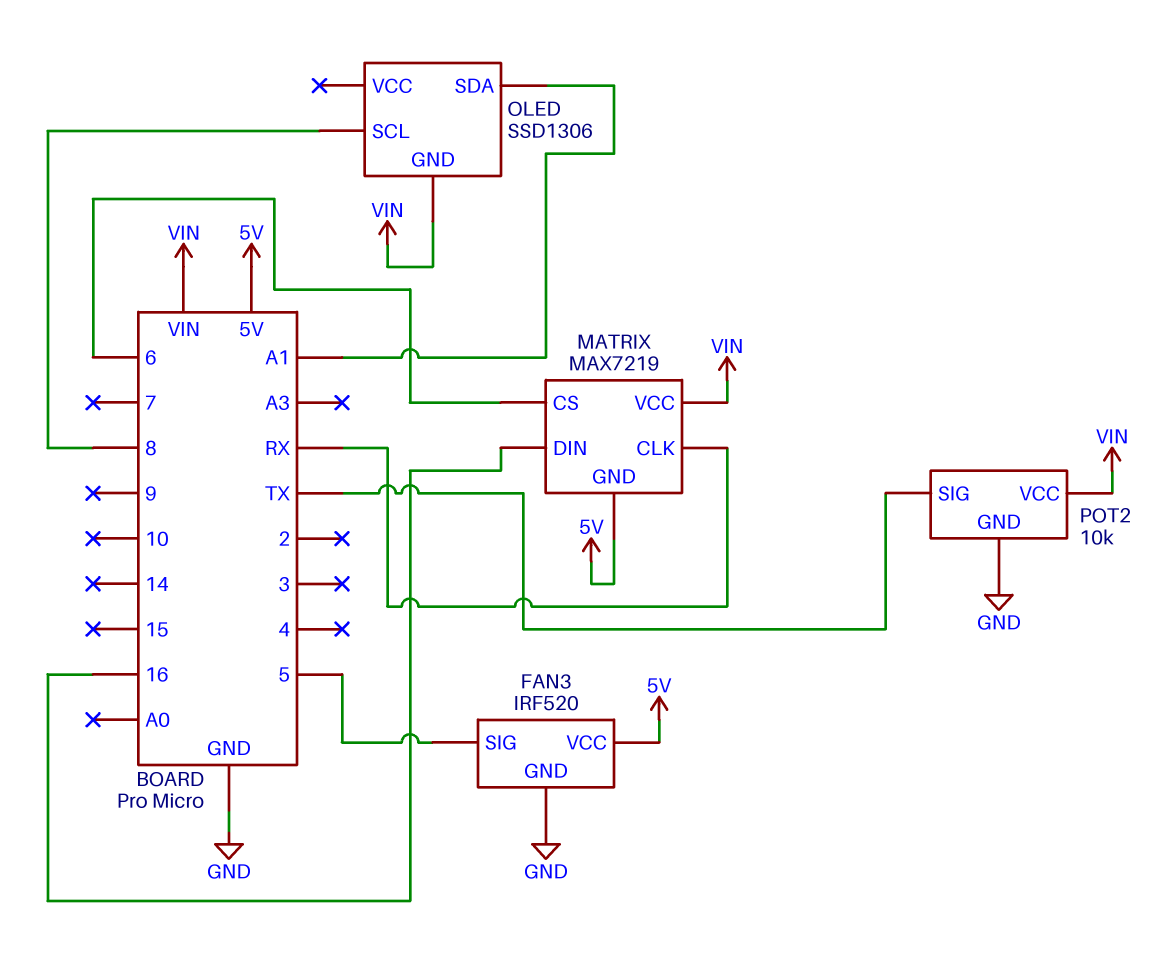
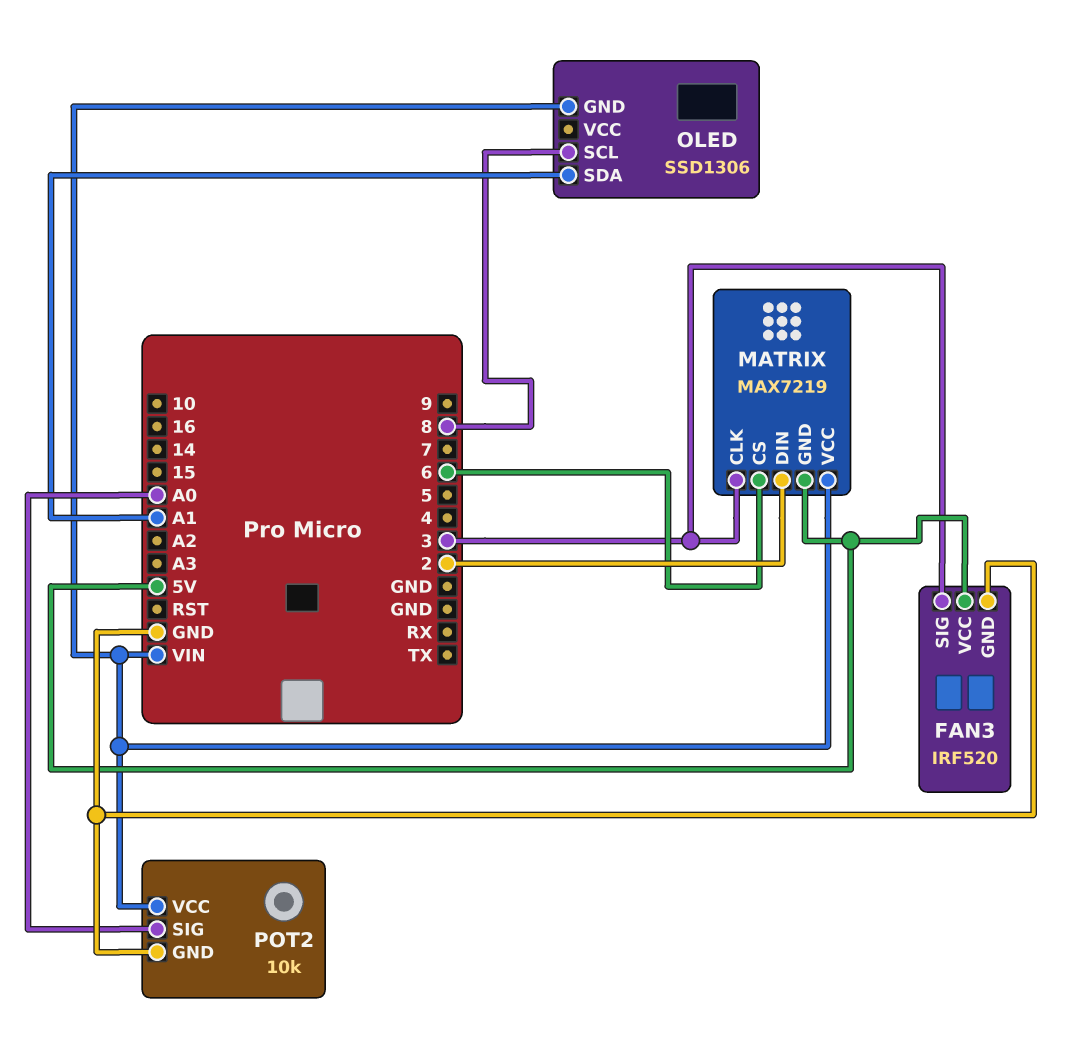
FAN3 pin SIG: 5 -> 3
MATRIX pin CLK: RX -> 3
MATRIX pin DIN: 16 -> 2
POT2 pin SIG: TX -> A0

